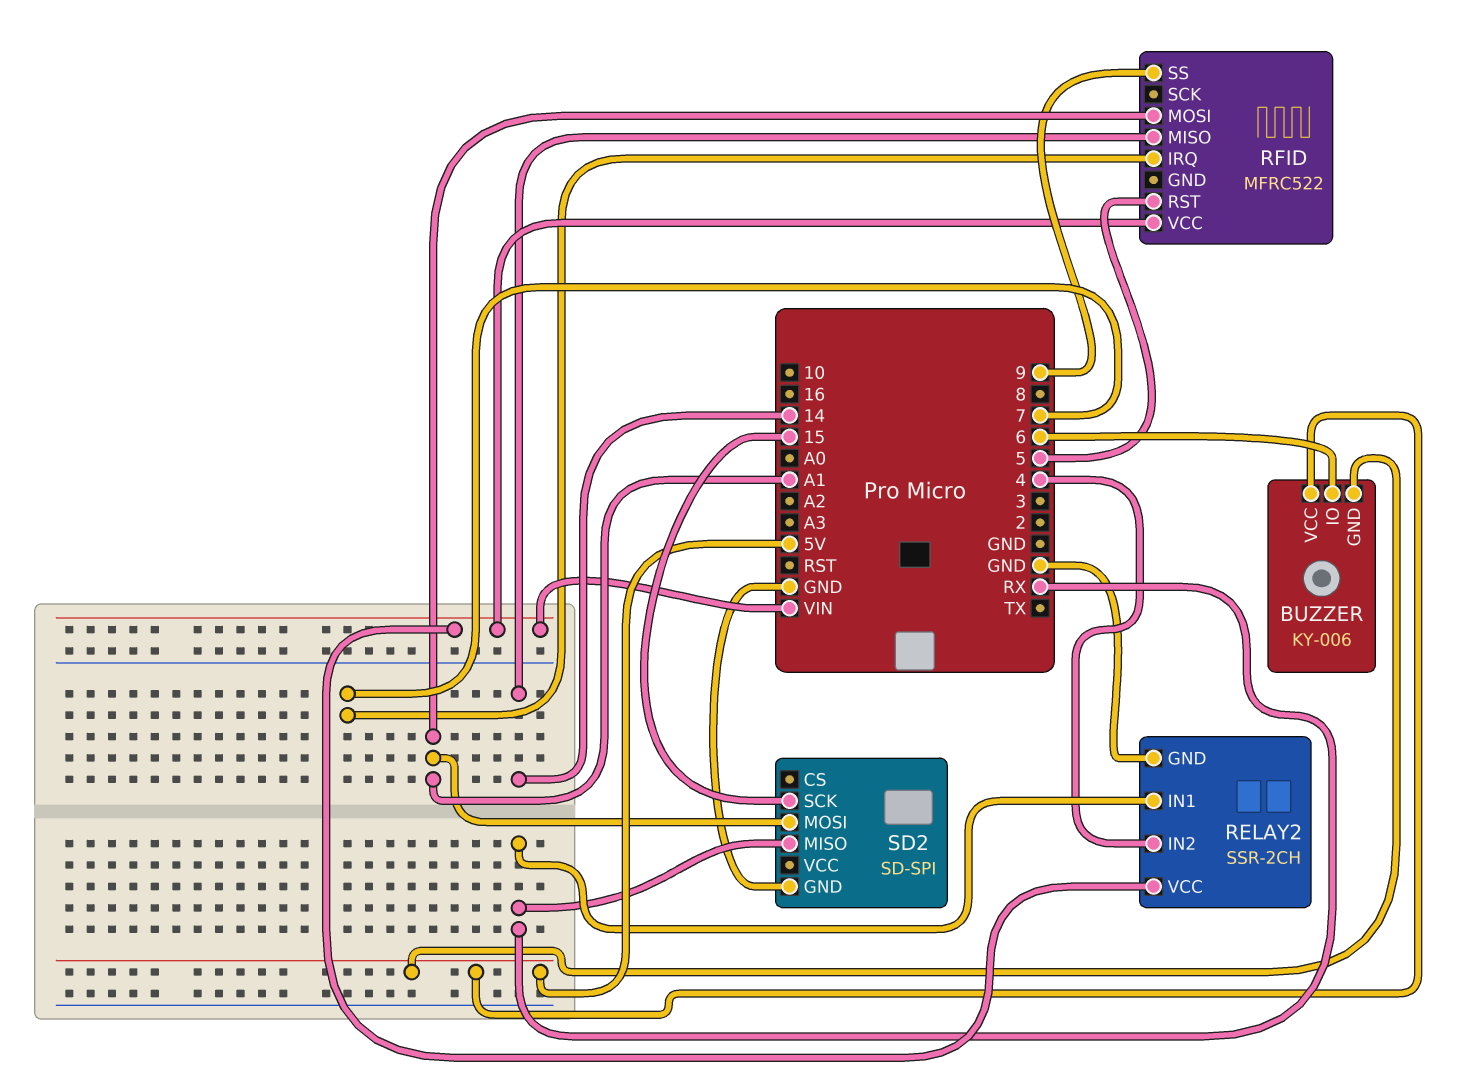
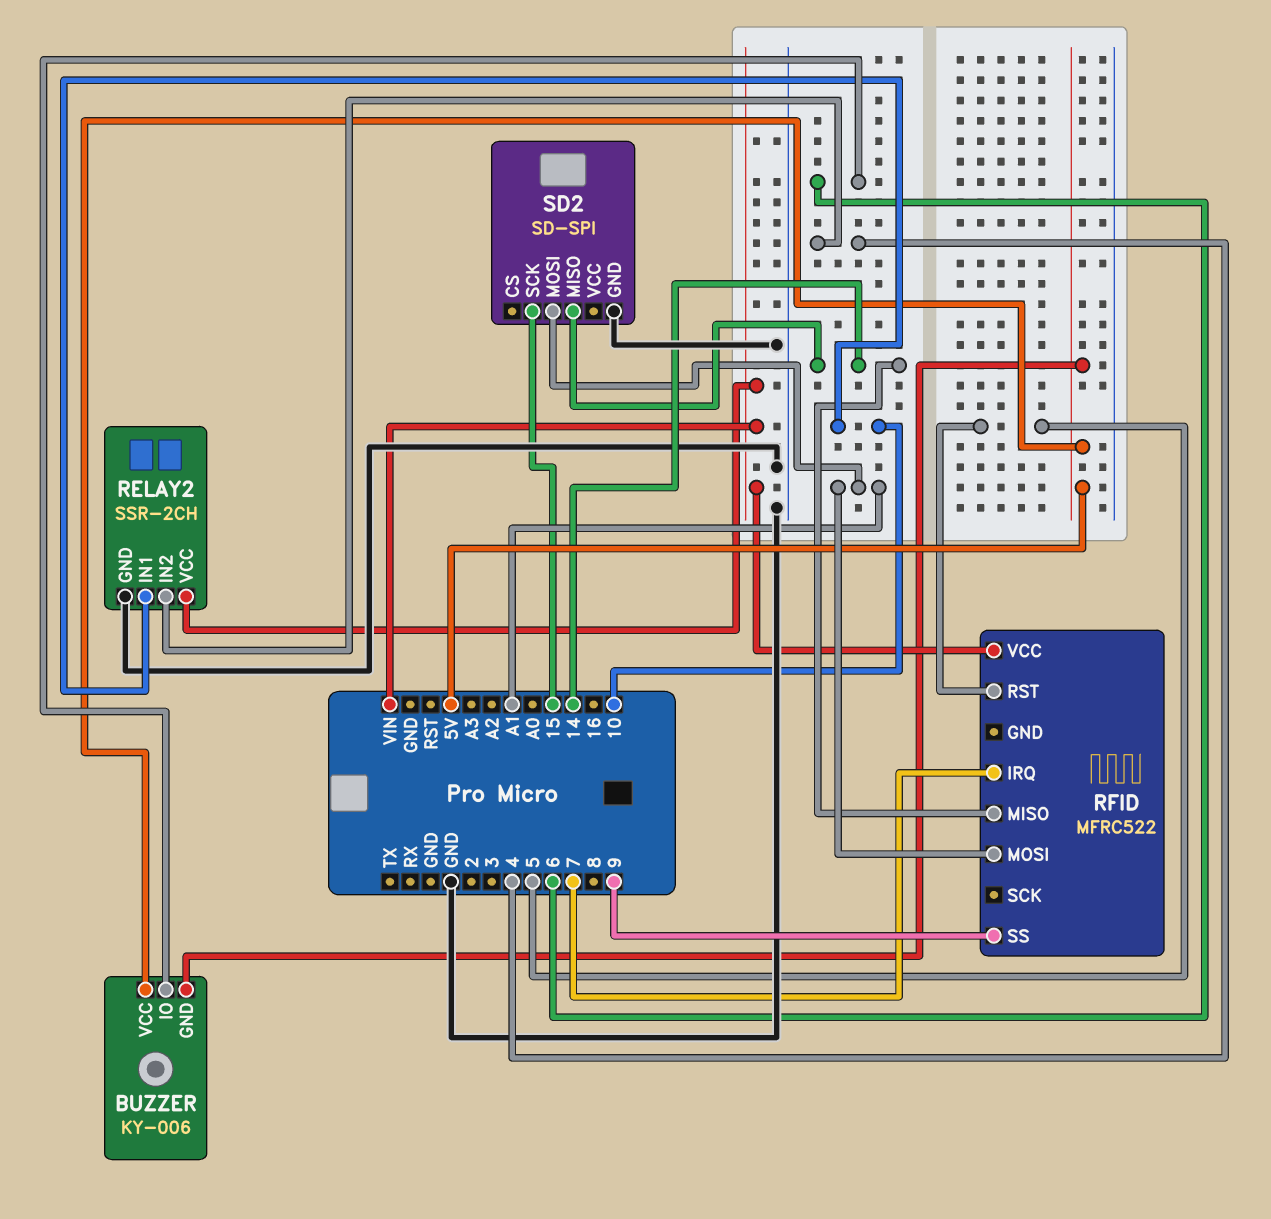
RELAY2 pin IN1: RX -> 10
SD2 pin MISO: RX -> 14

